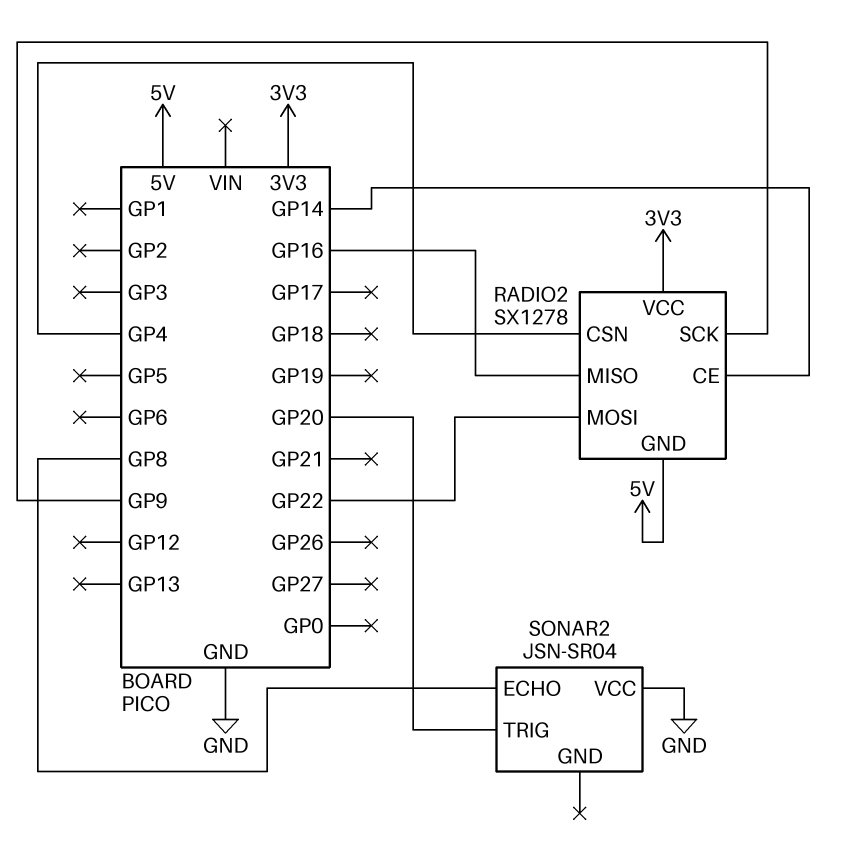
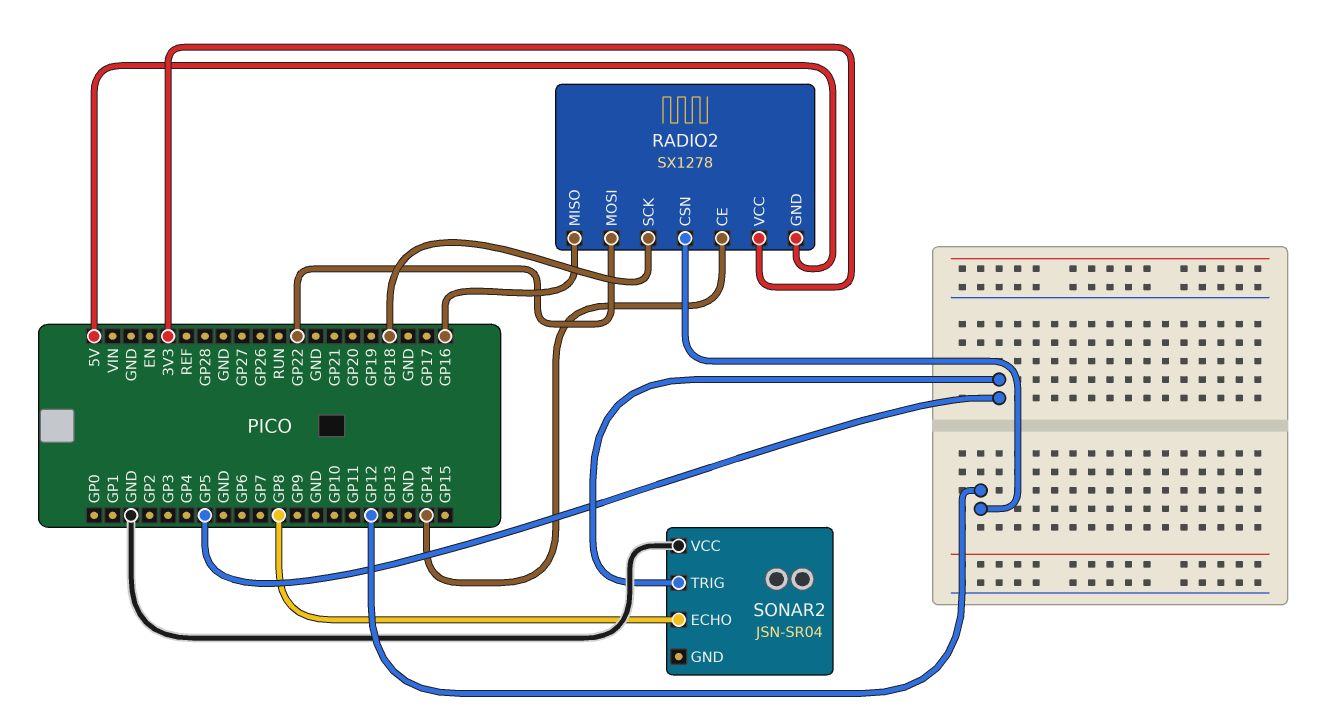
RADIO2 pin CSN: GP4 -> GP12
RADIO2 pin SCK: GP9 -> GP18
SONAR2 pin TRIG: GP20 -> GP5

